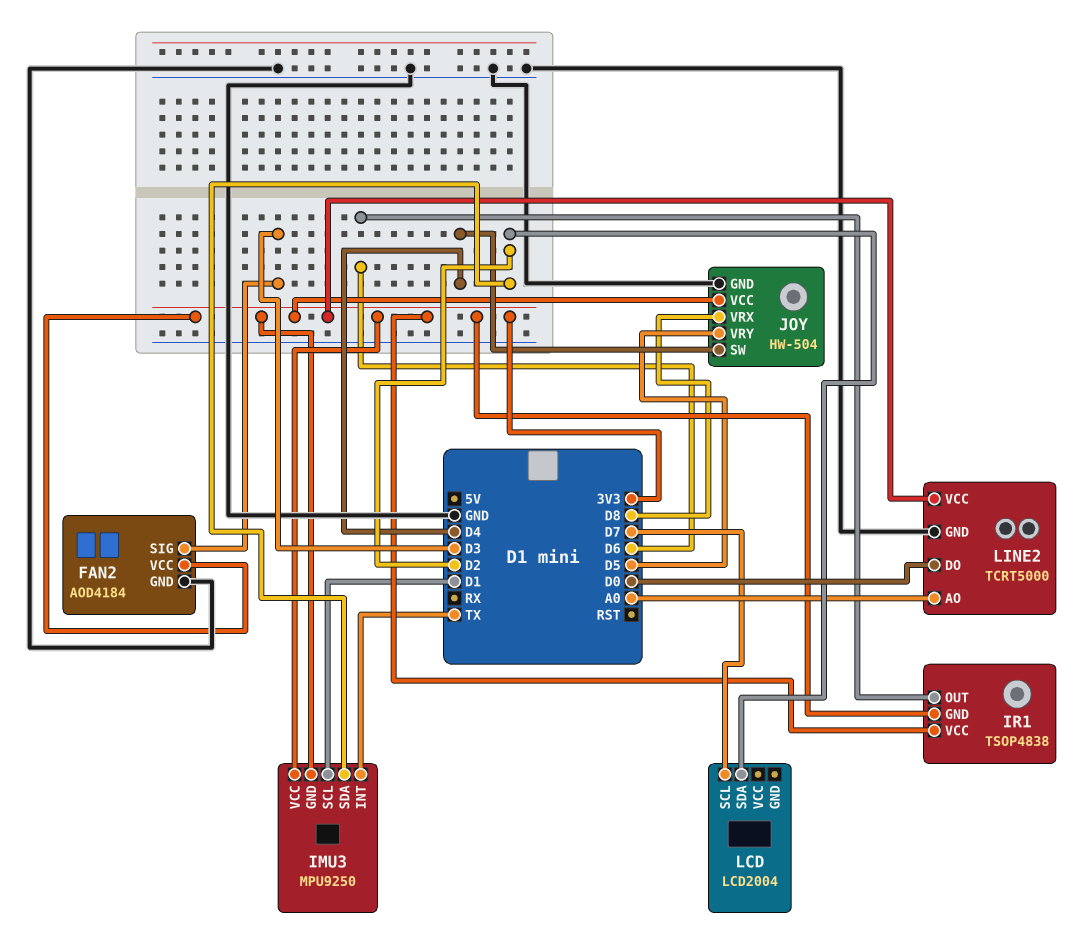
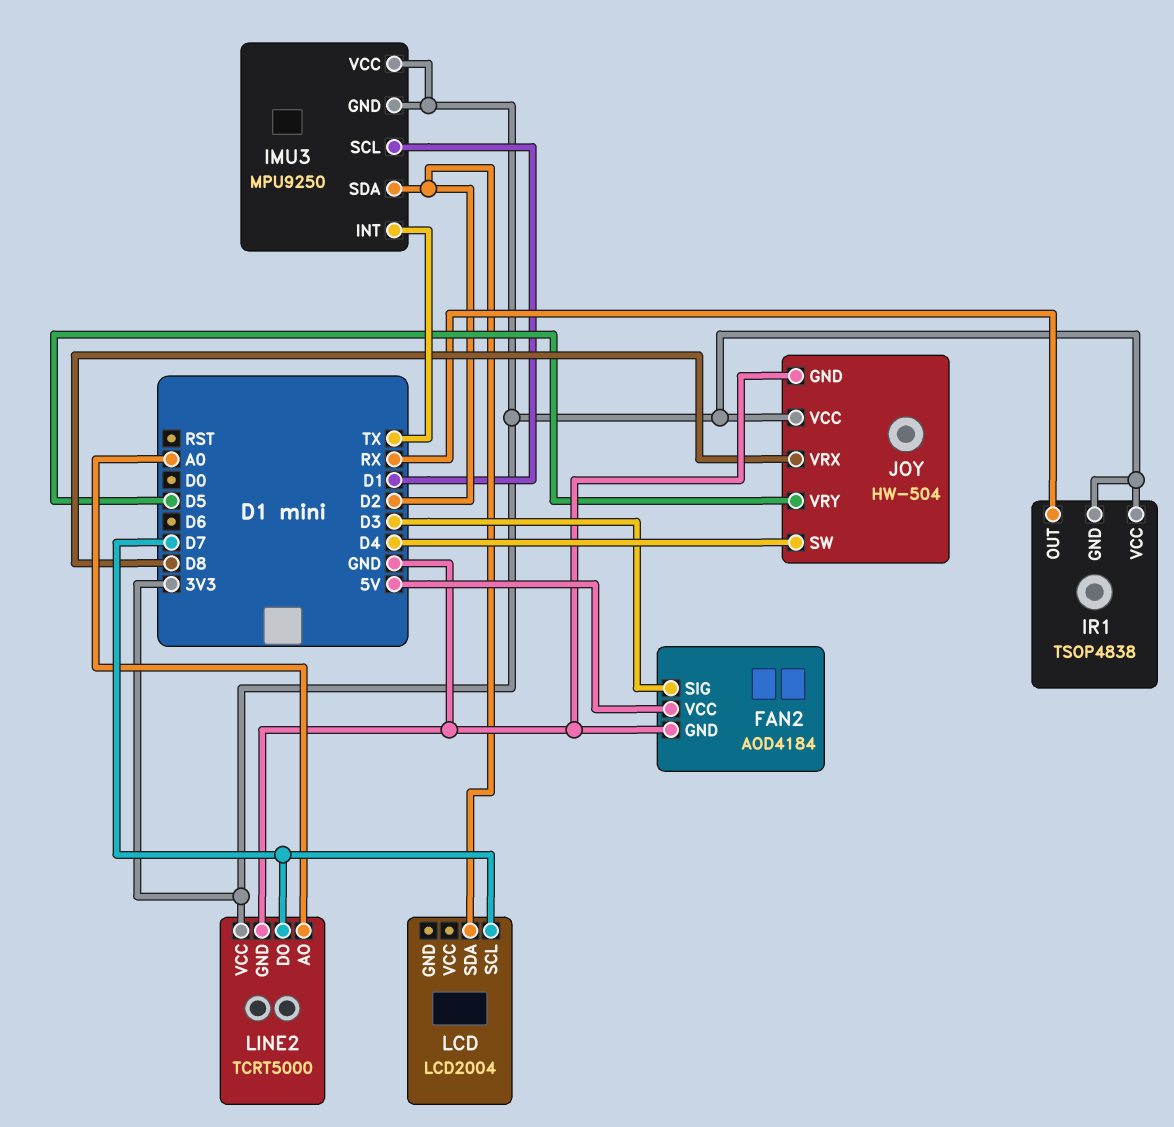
FAN2 pin VCC: 3V3 -> 5V
IR1 pin OUT: D6 -> RX
LINE2 pin DO: D0 -> D7

